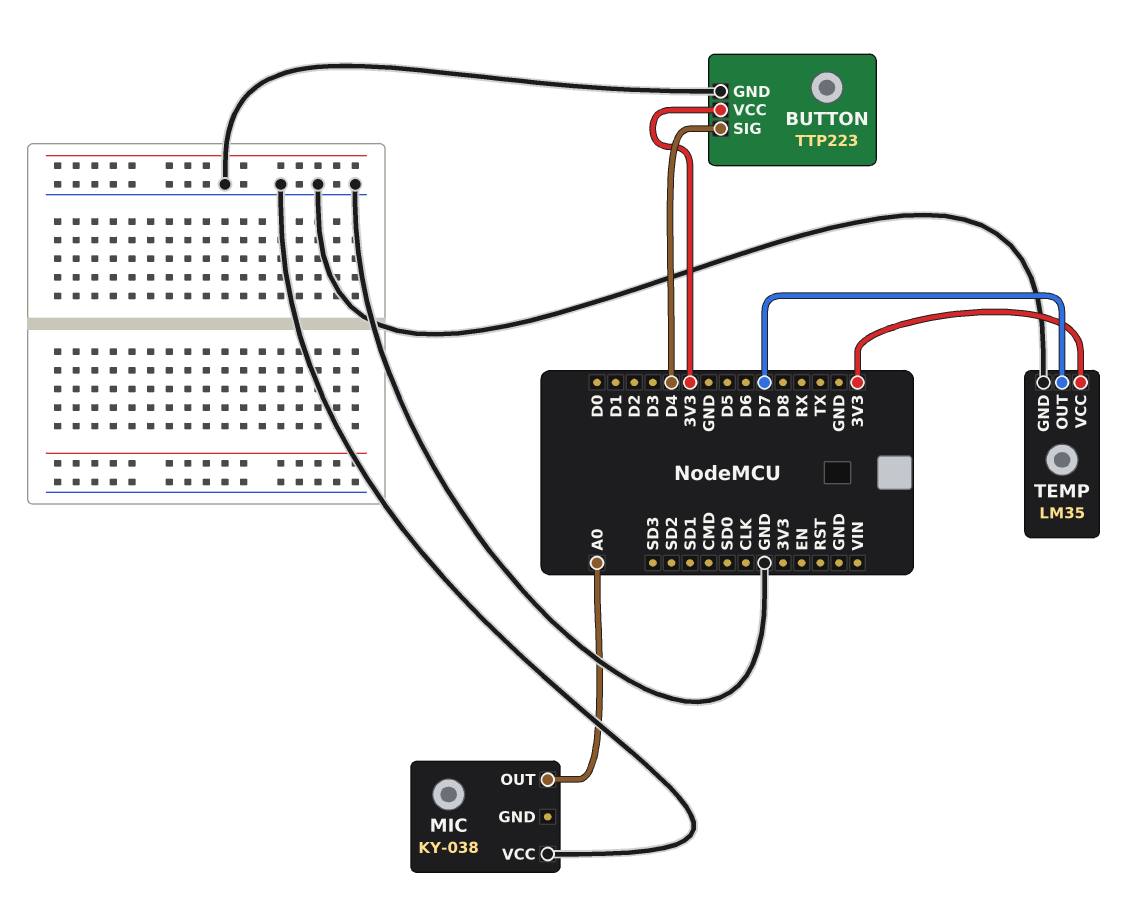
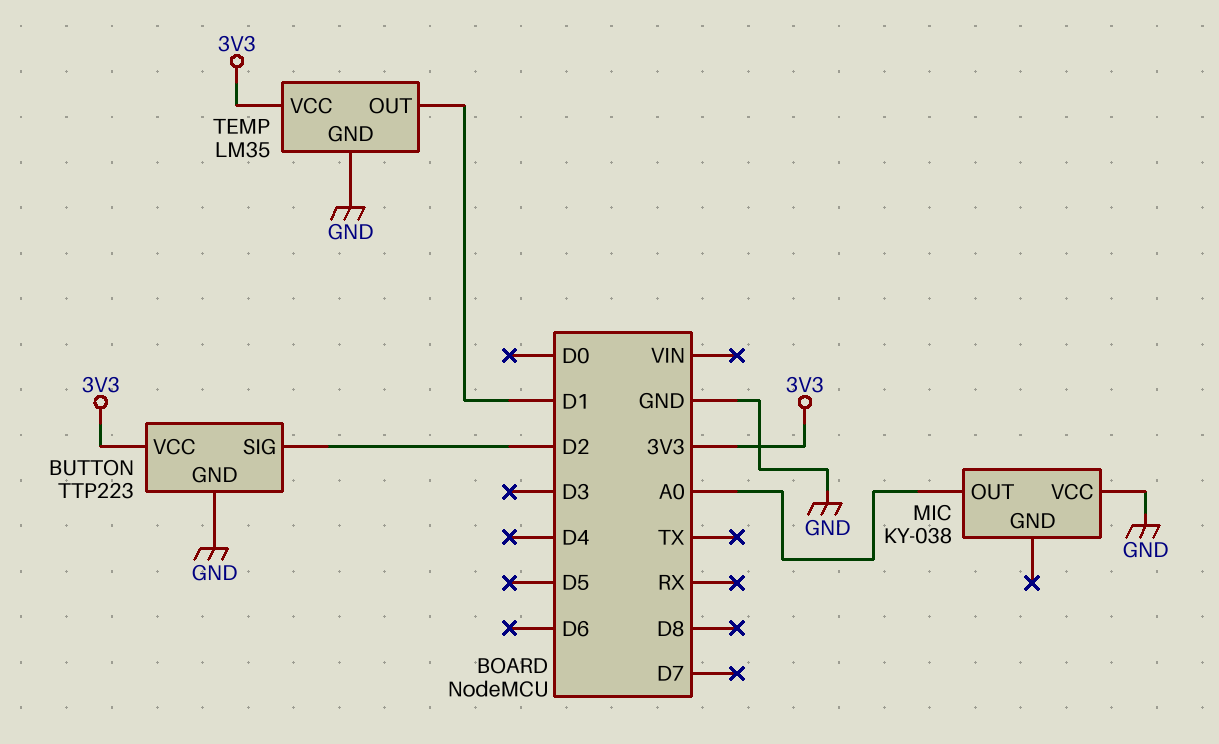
BUTTON pin SIG: D4 -> D2
TEMP pin OUT: D7 -> D1

